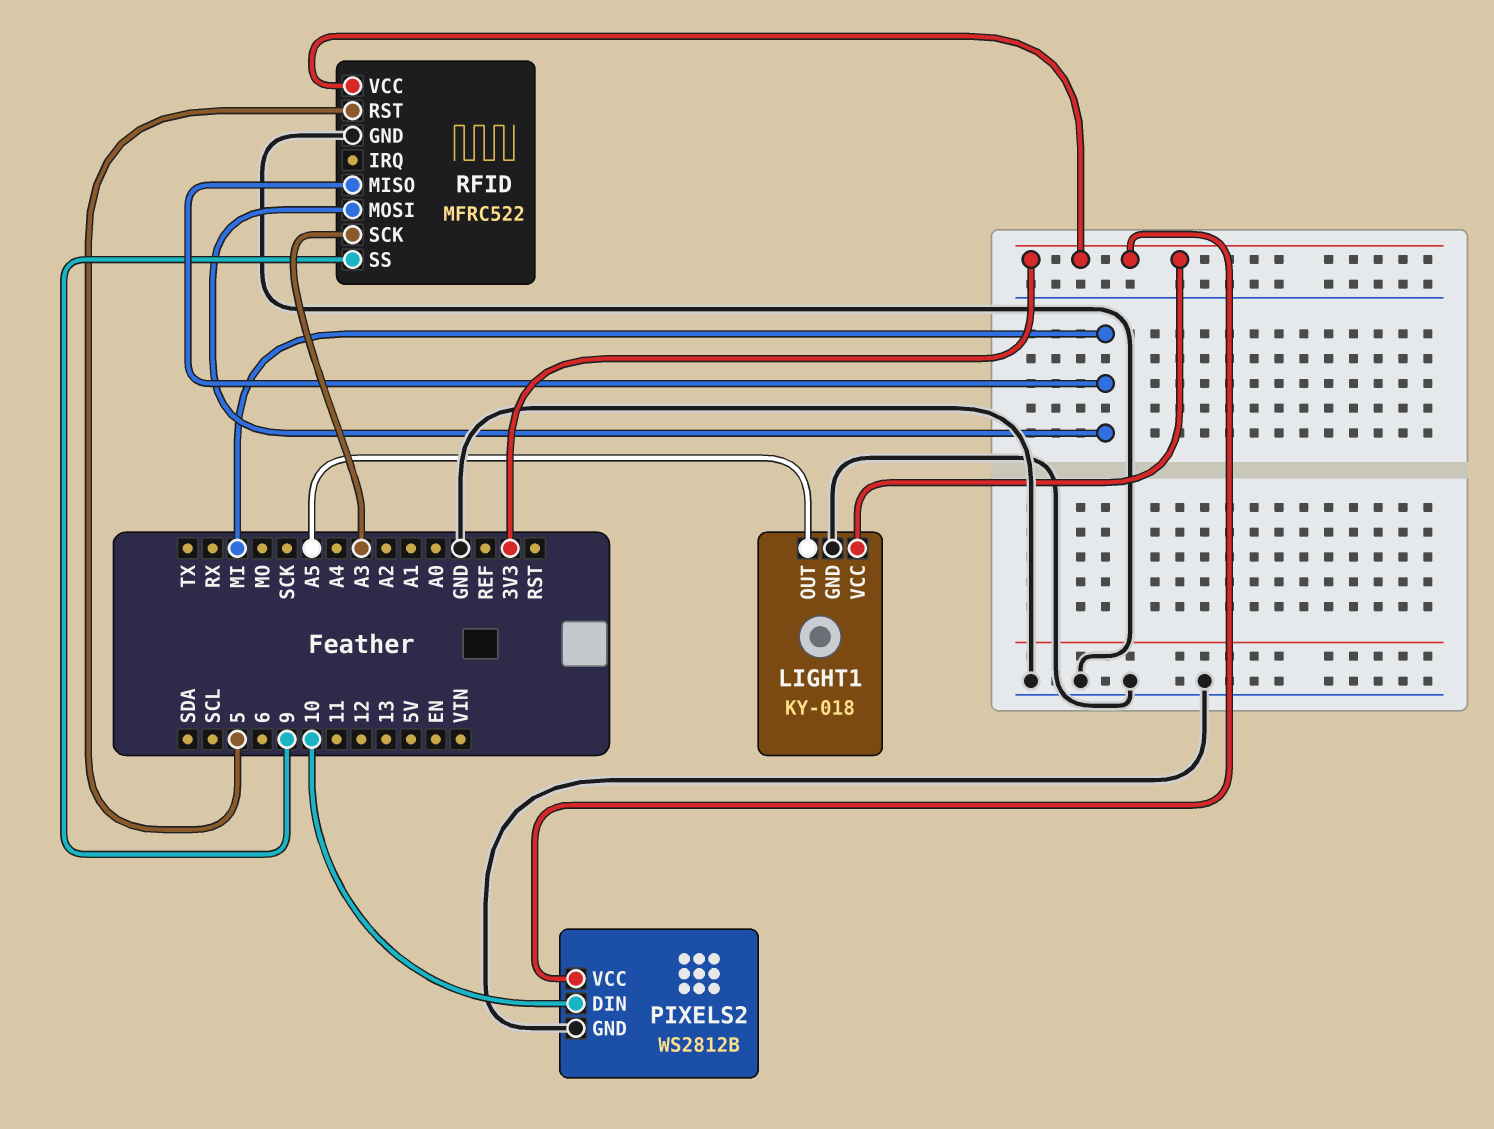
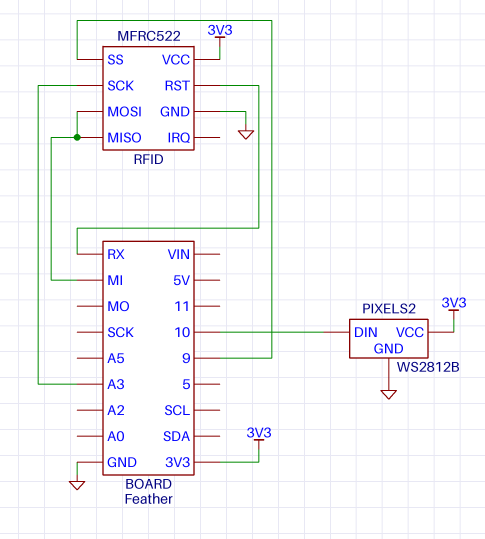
LIGHT1: KY-018 -> none
LIGHT1 pin GND: GND -> none
LIGHT1 pin OUT: A5 -> none
LIGHT1 pin VCC: 3V3 -> none
RFID pin RST: 5 -> RX

